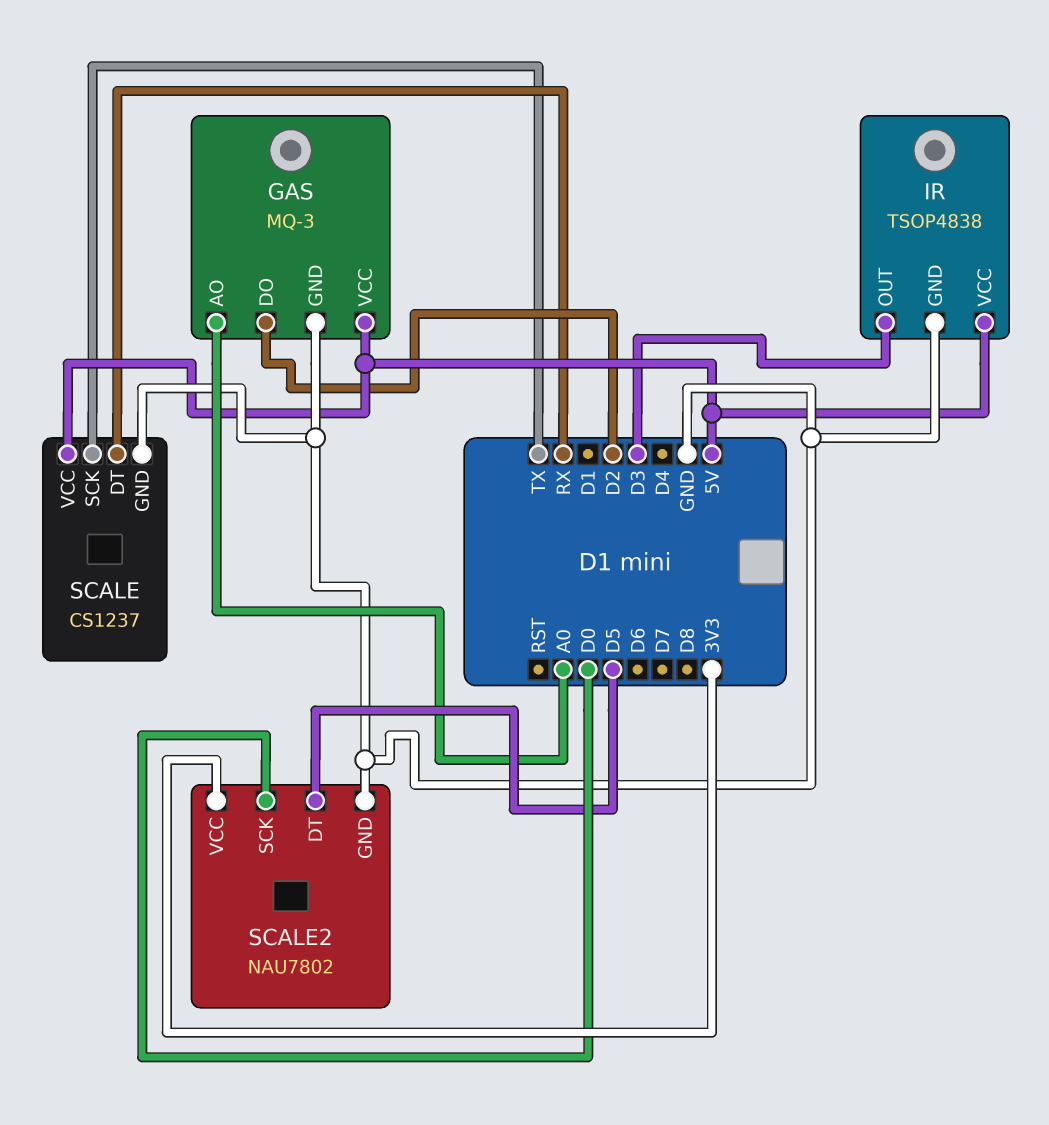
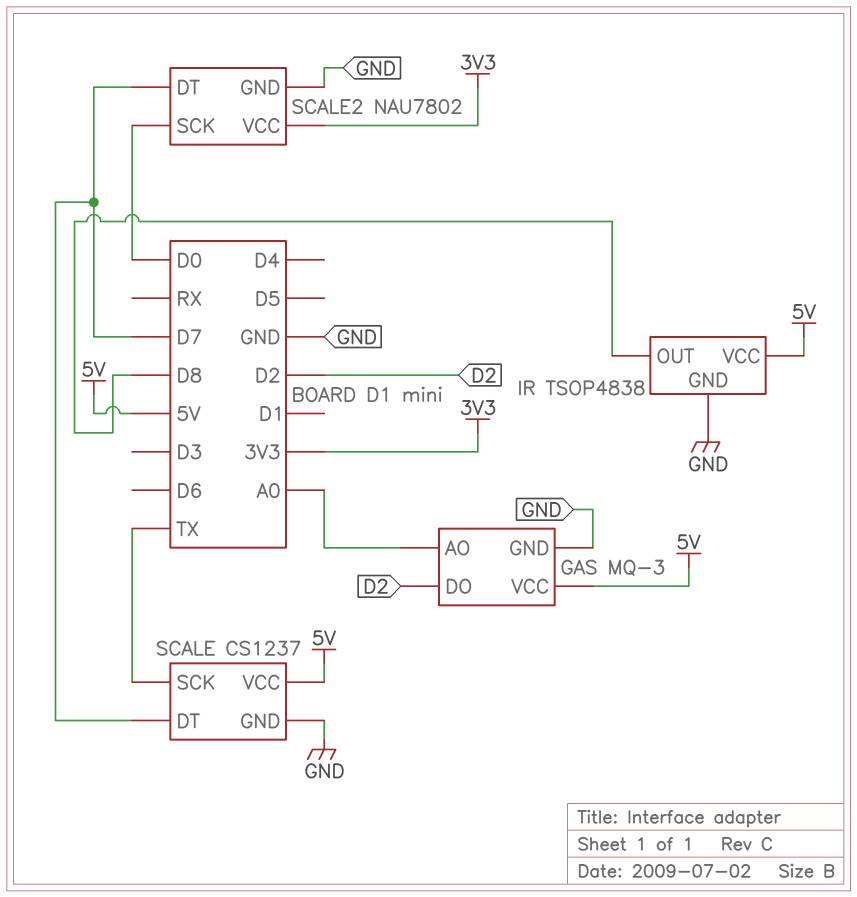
IR pin OUT: D3 -> D8
SCALE pin DT: RX -> D7
SCALE2 pin DT: D5 -> D7

